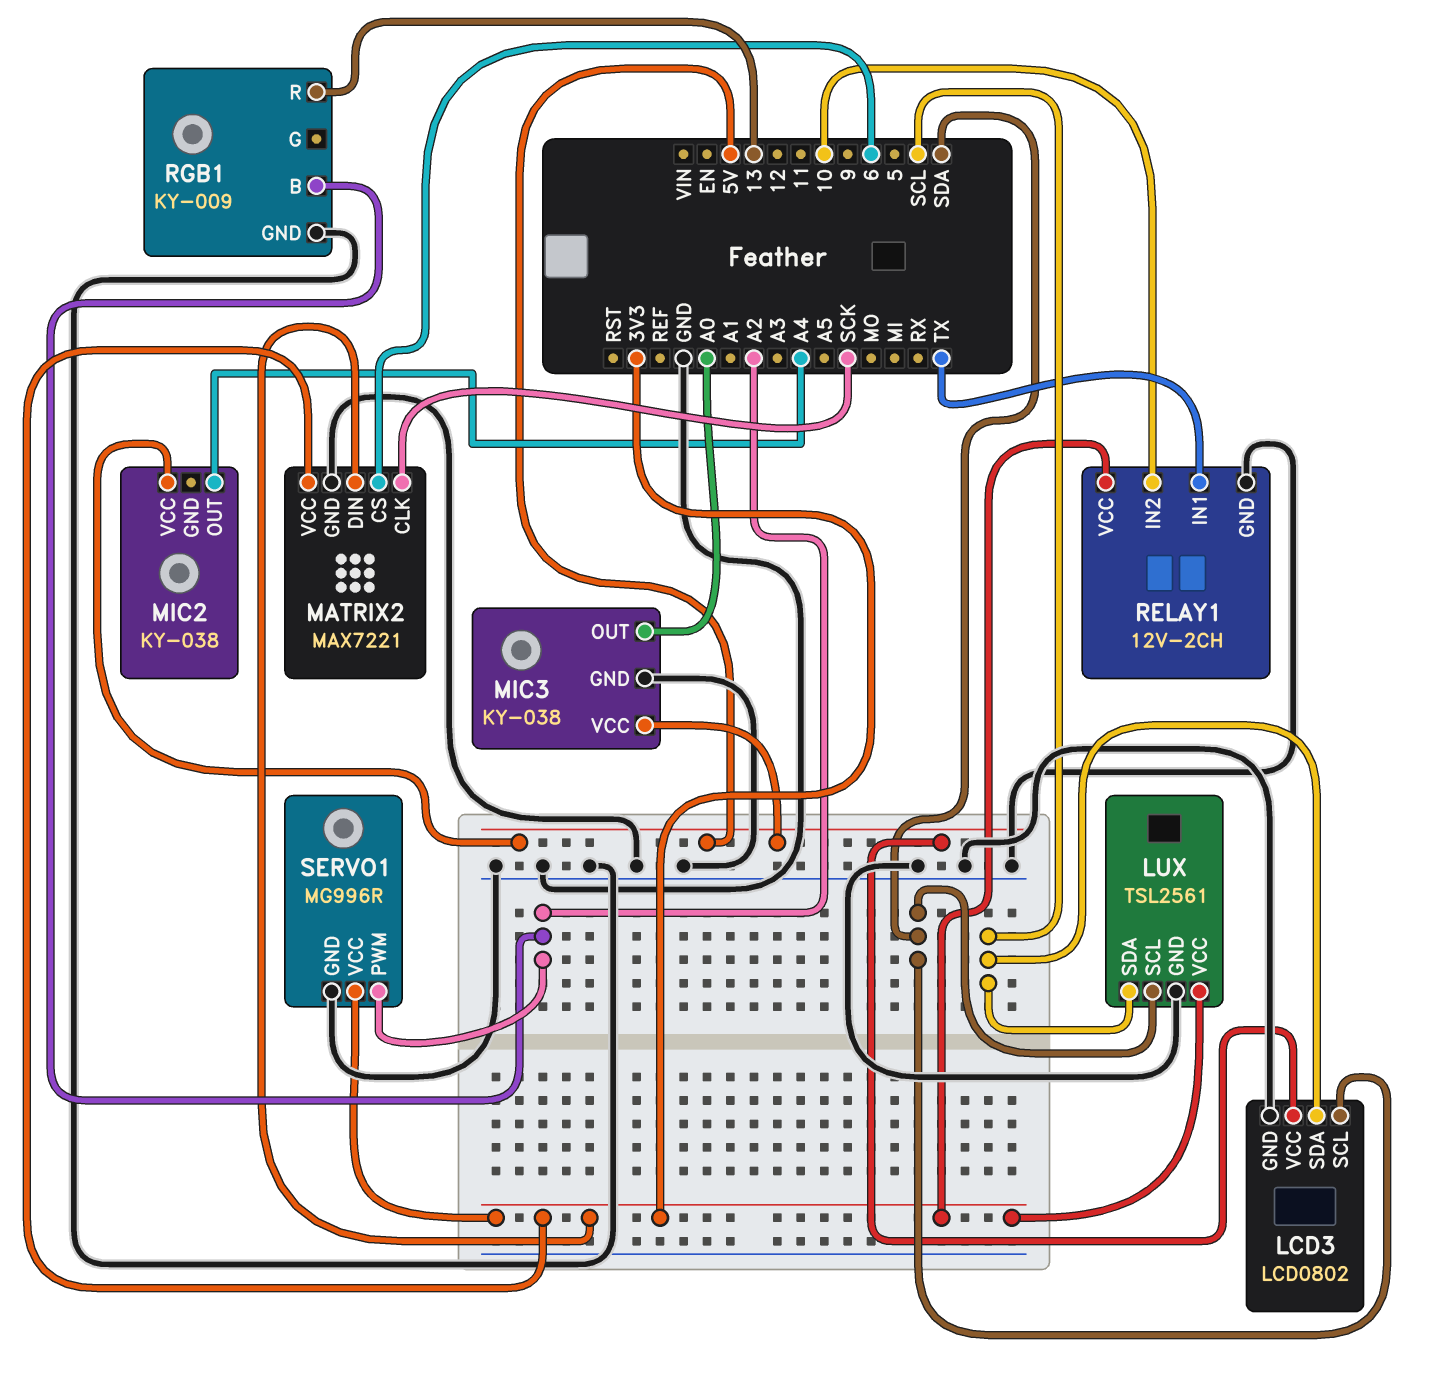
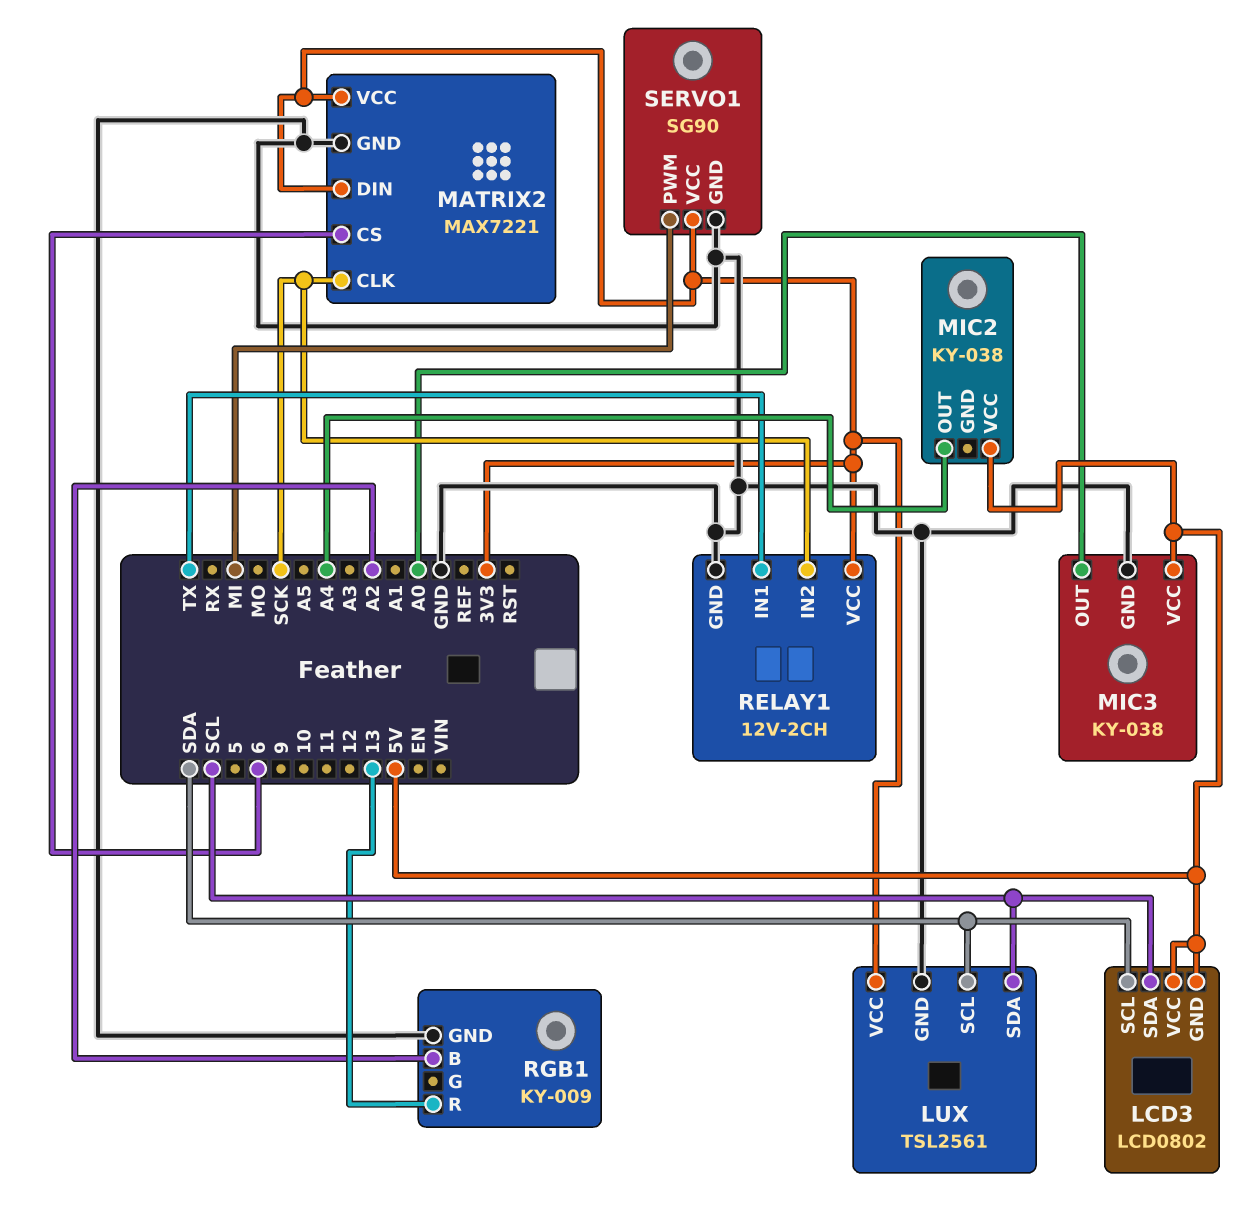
LCD3 pin GND: GND -> 5V
RELAY1 pin IN2: 10 -> SCK
SERVO1: MG996R -> SG90
SERVO1 pin PWM: A2 -> MI

